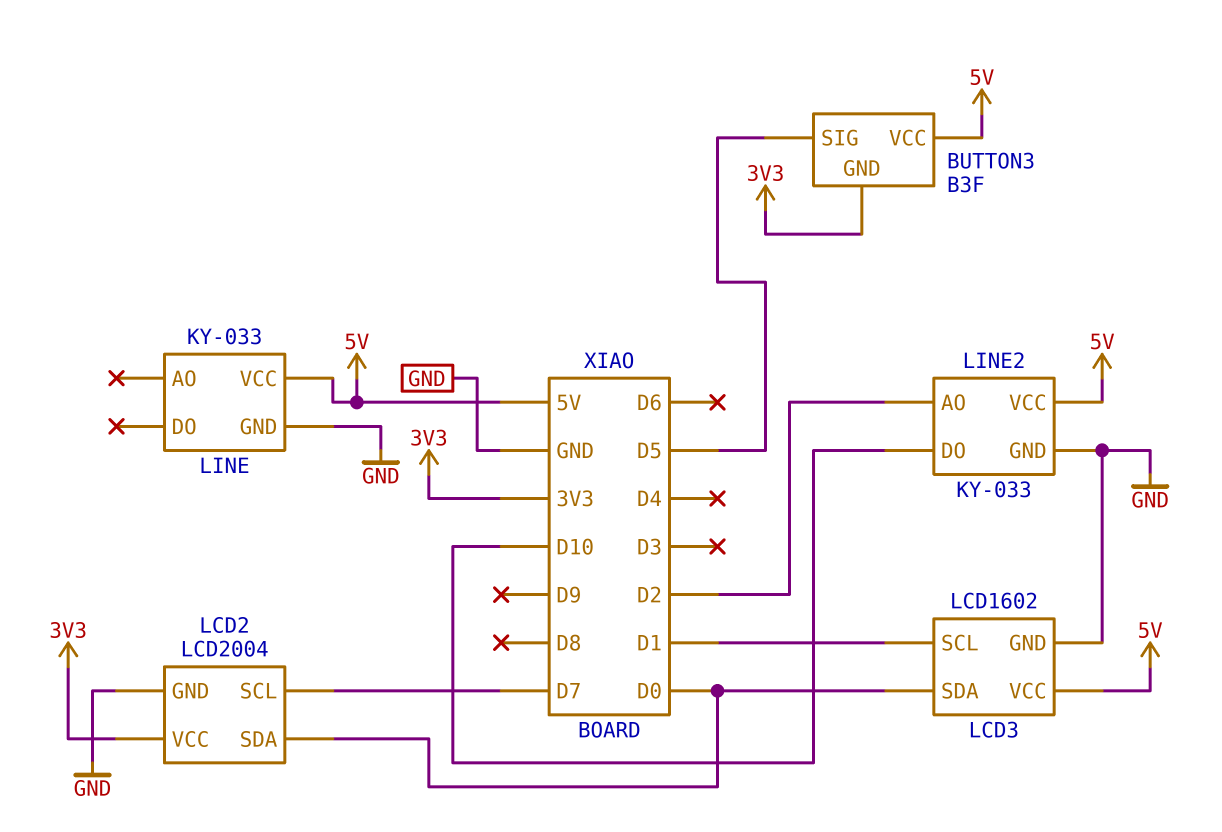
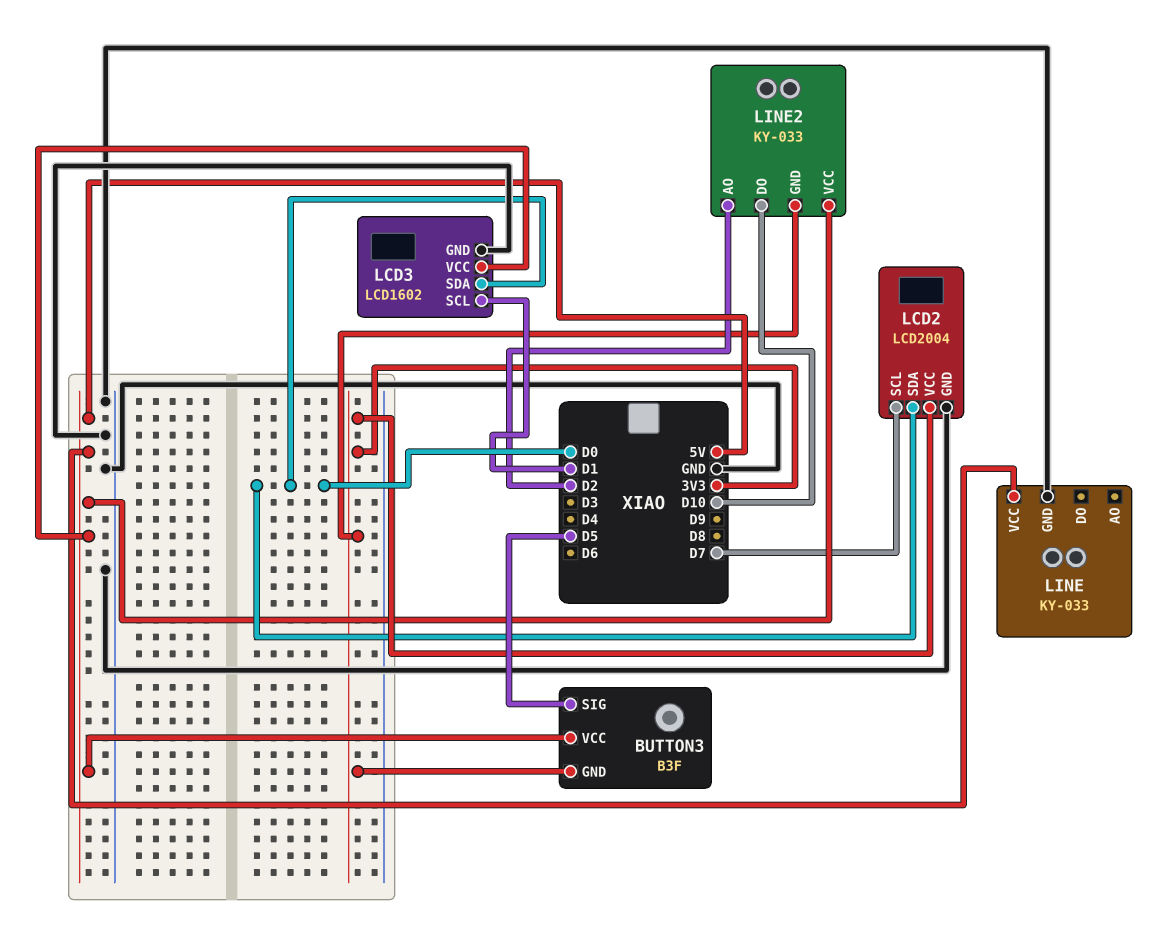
LINE2 pin GND: GND -> 3V3

